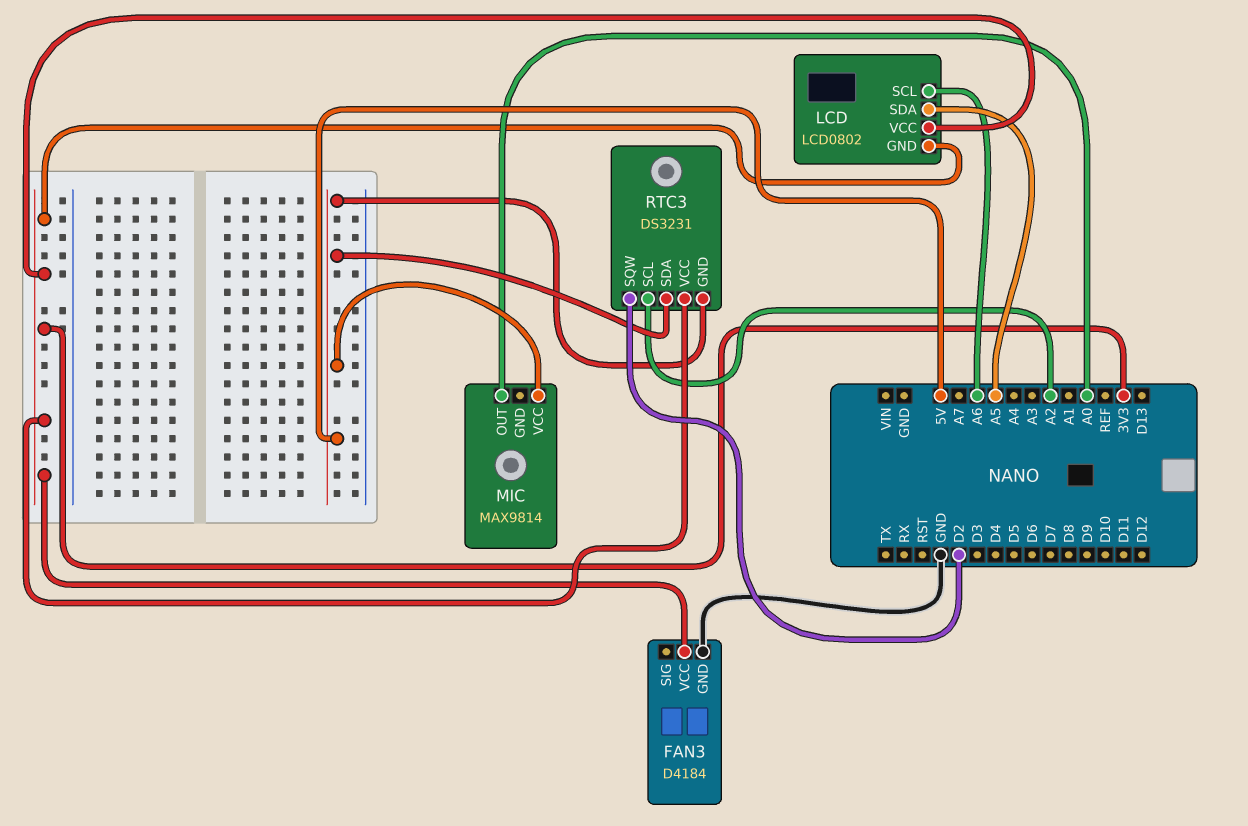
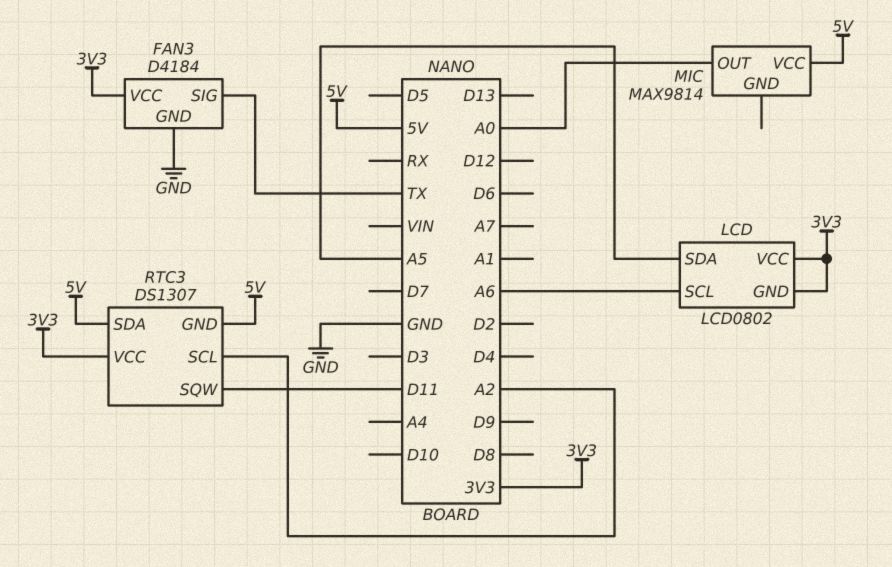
FAN3 pin SIG: none -> TX
RTC3: DS3231 -> DS1307
RTC3 pin SQW: D2 -> D11

